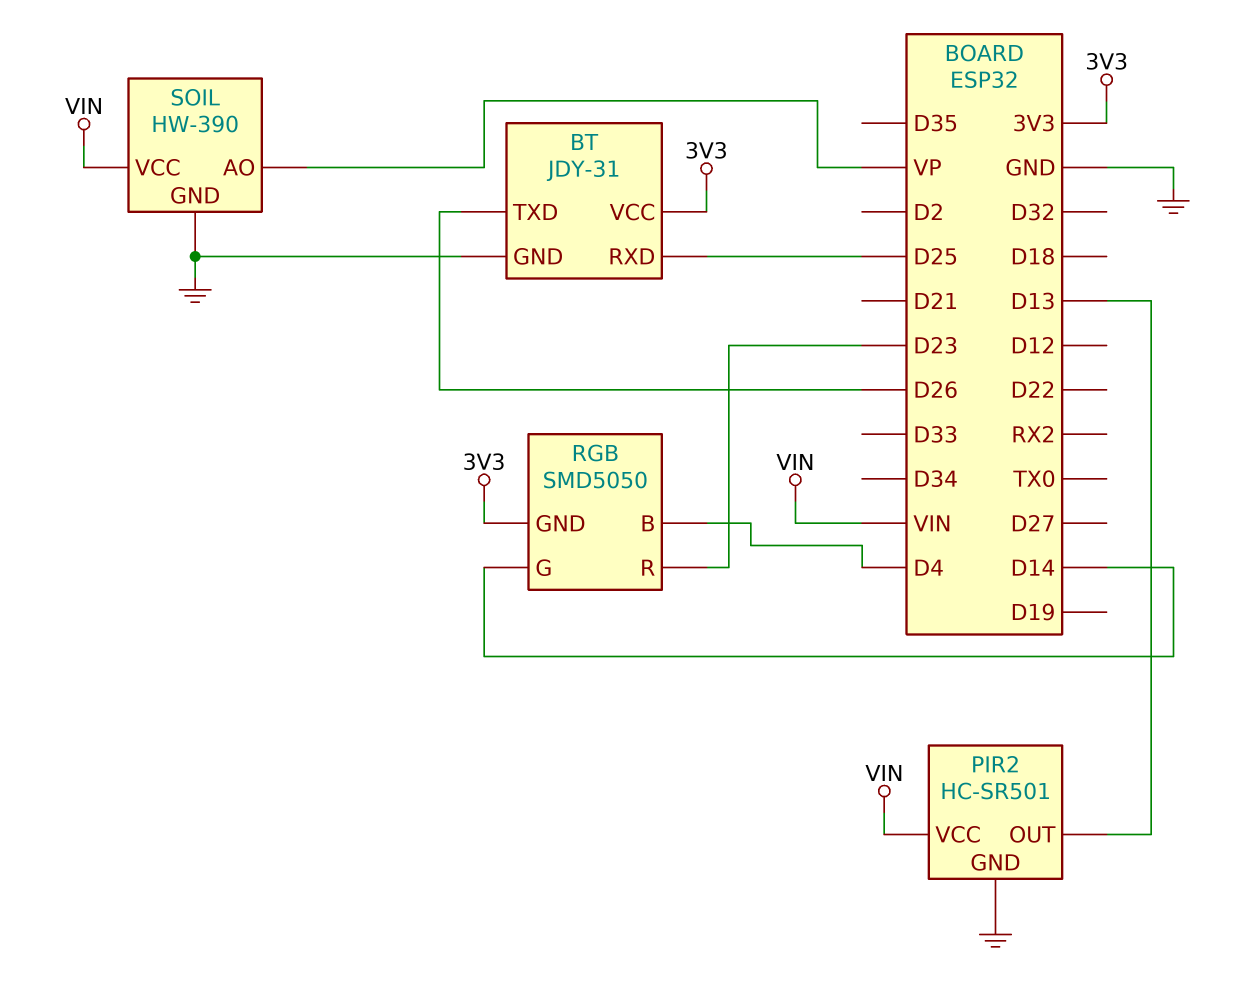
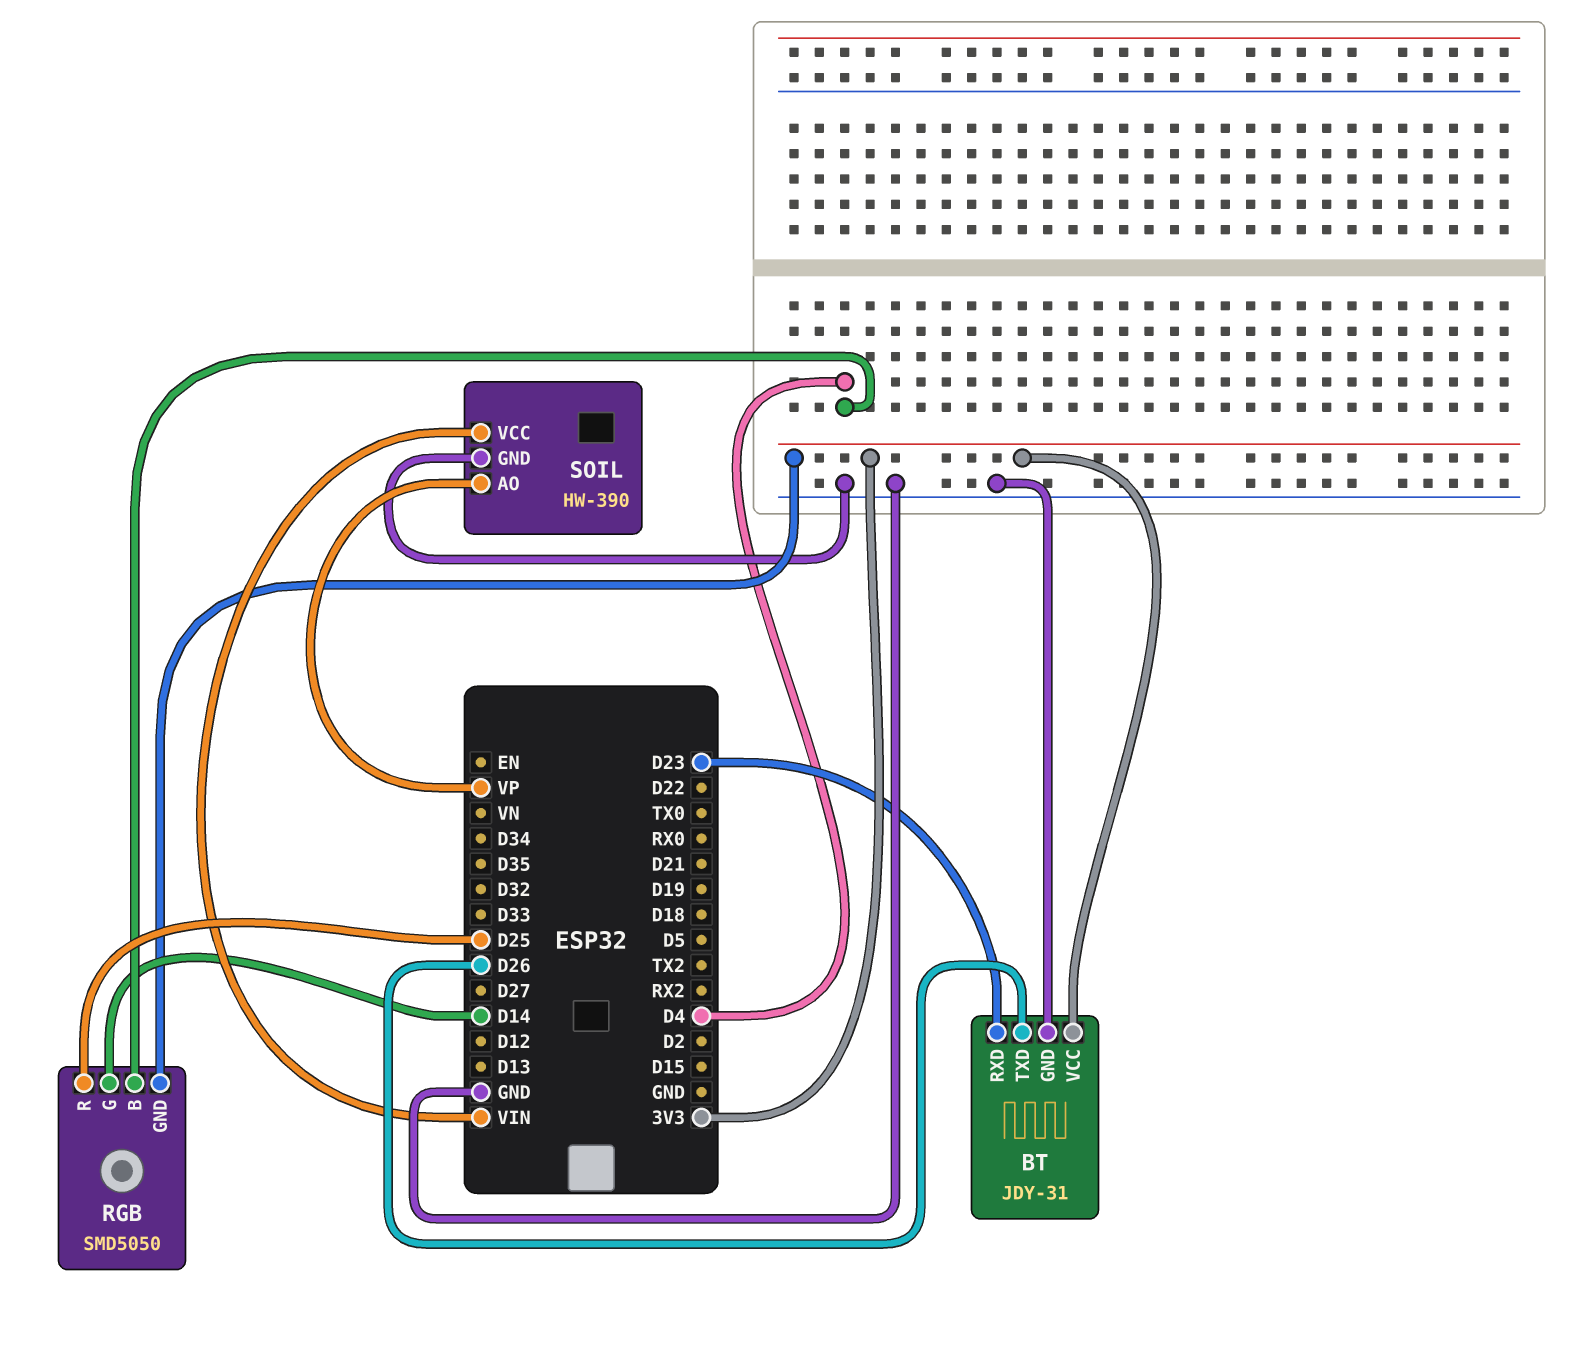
BT pin RXD: D25 -> D23
PIR2: HC-SR501 -> none
PIR2 pin GND: GND -> none
PIR2 pin OUT: D13 -> none
PIR2 pin VCC: VIN -> none
RGB pin R: D23 -> D25

